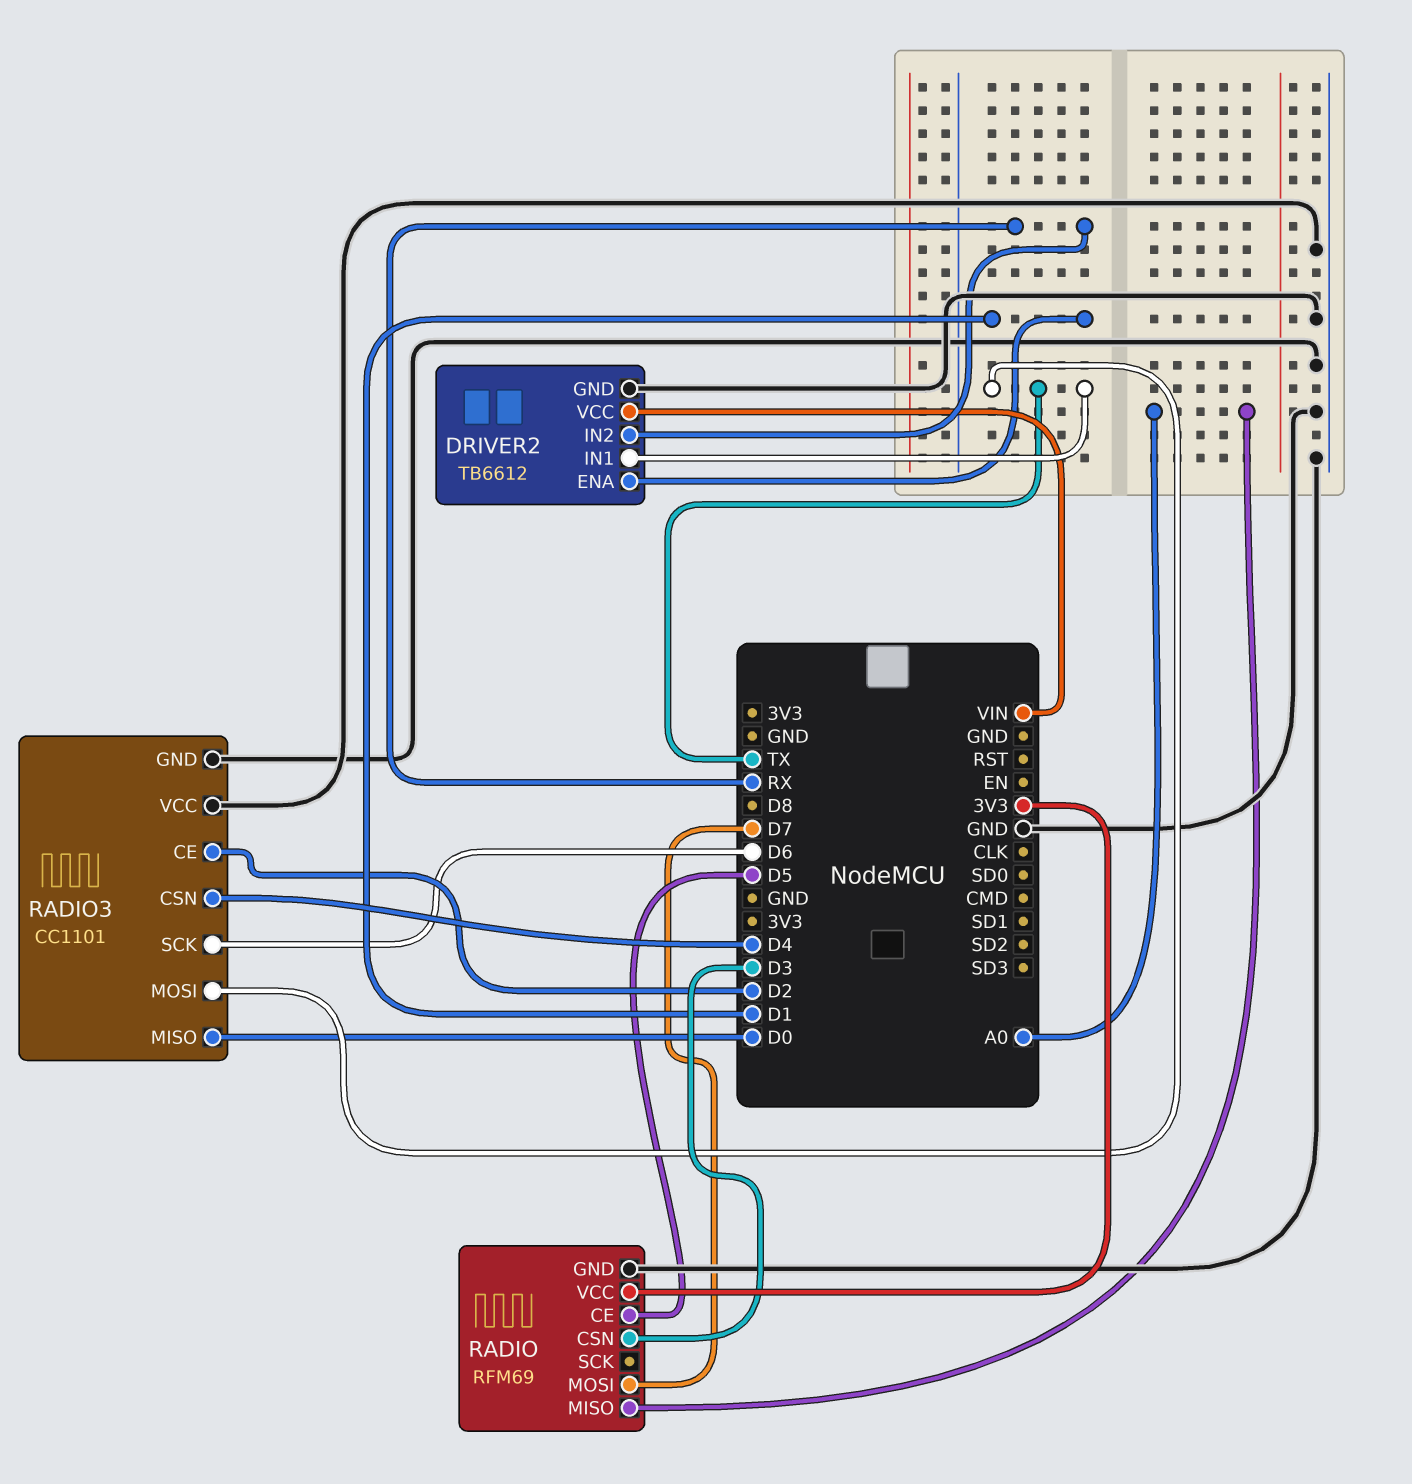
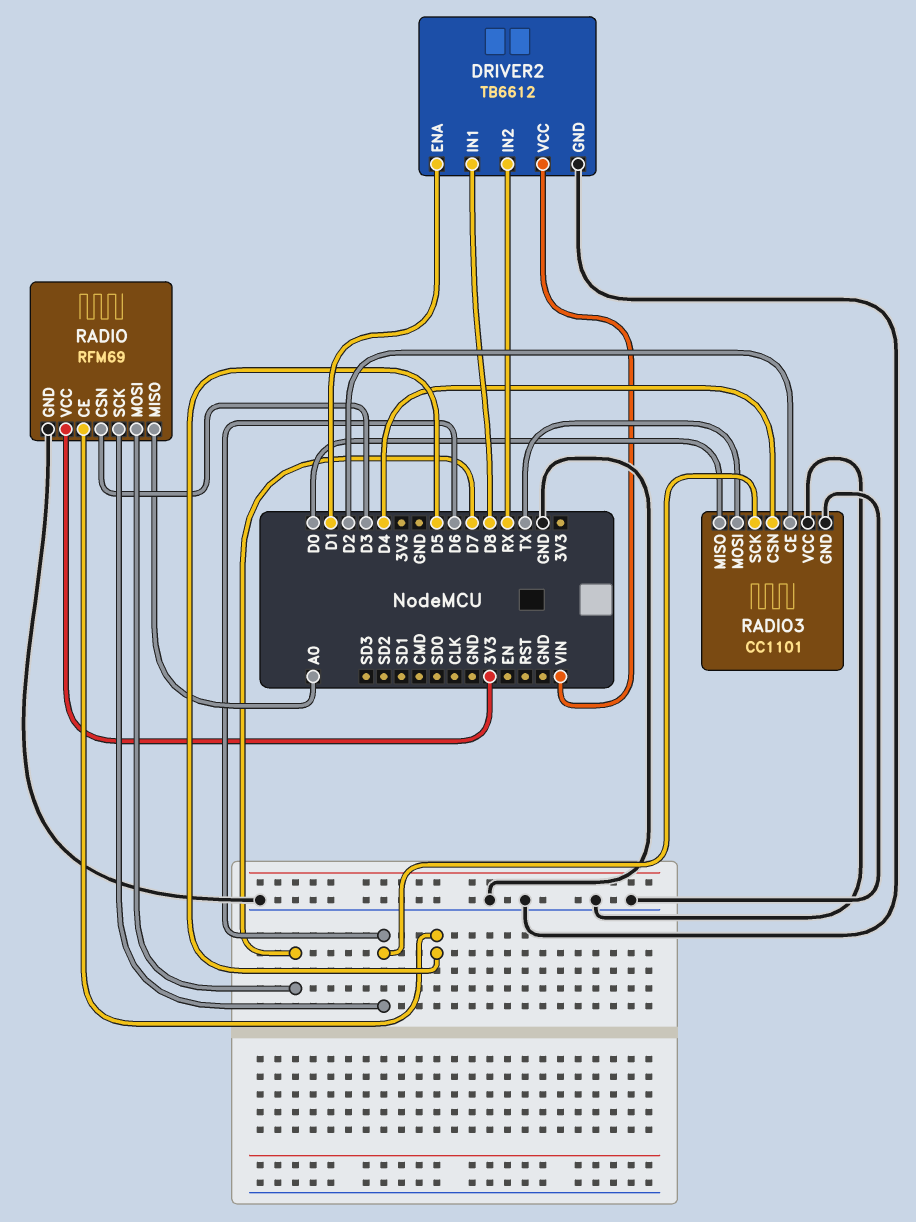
DRIVER2 pin IN1: TX -> D8
RADIO pin SCK: none -> D6

